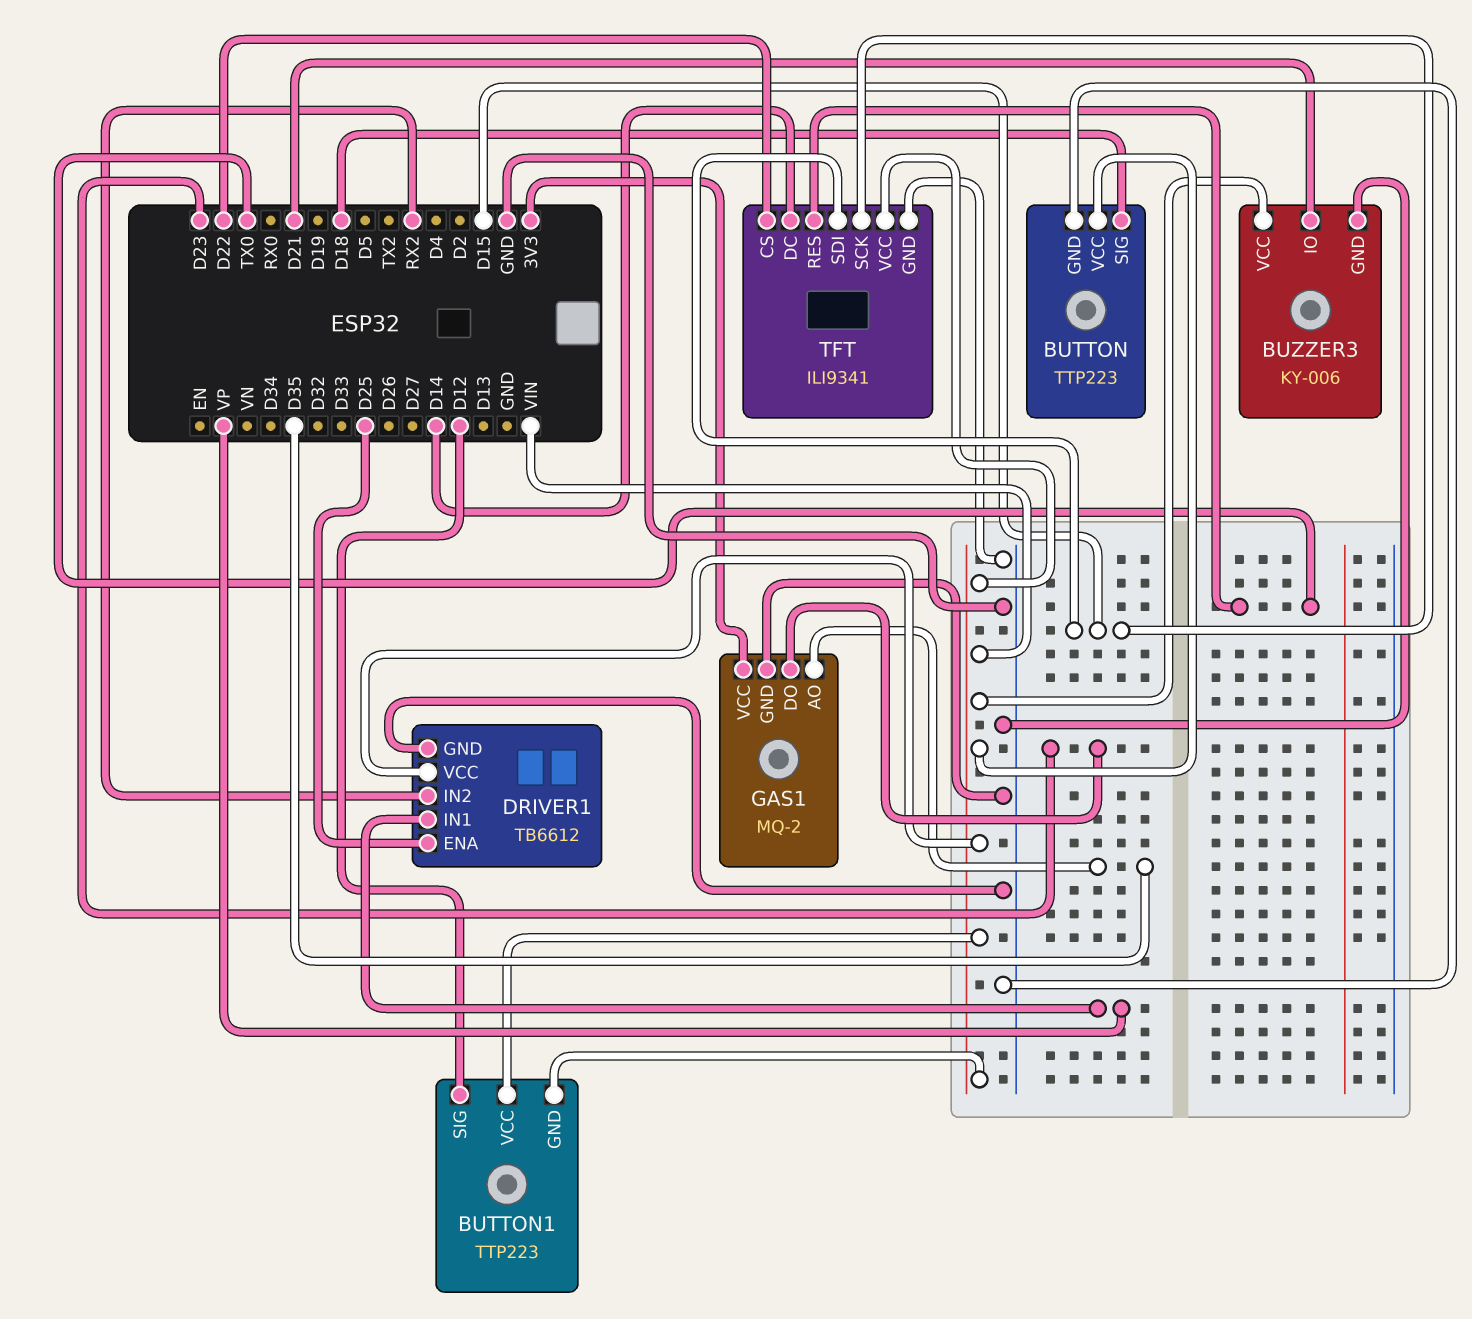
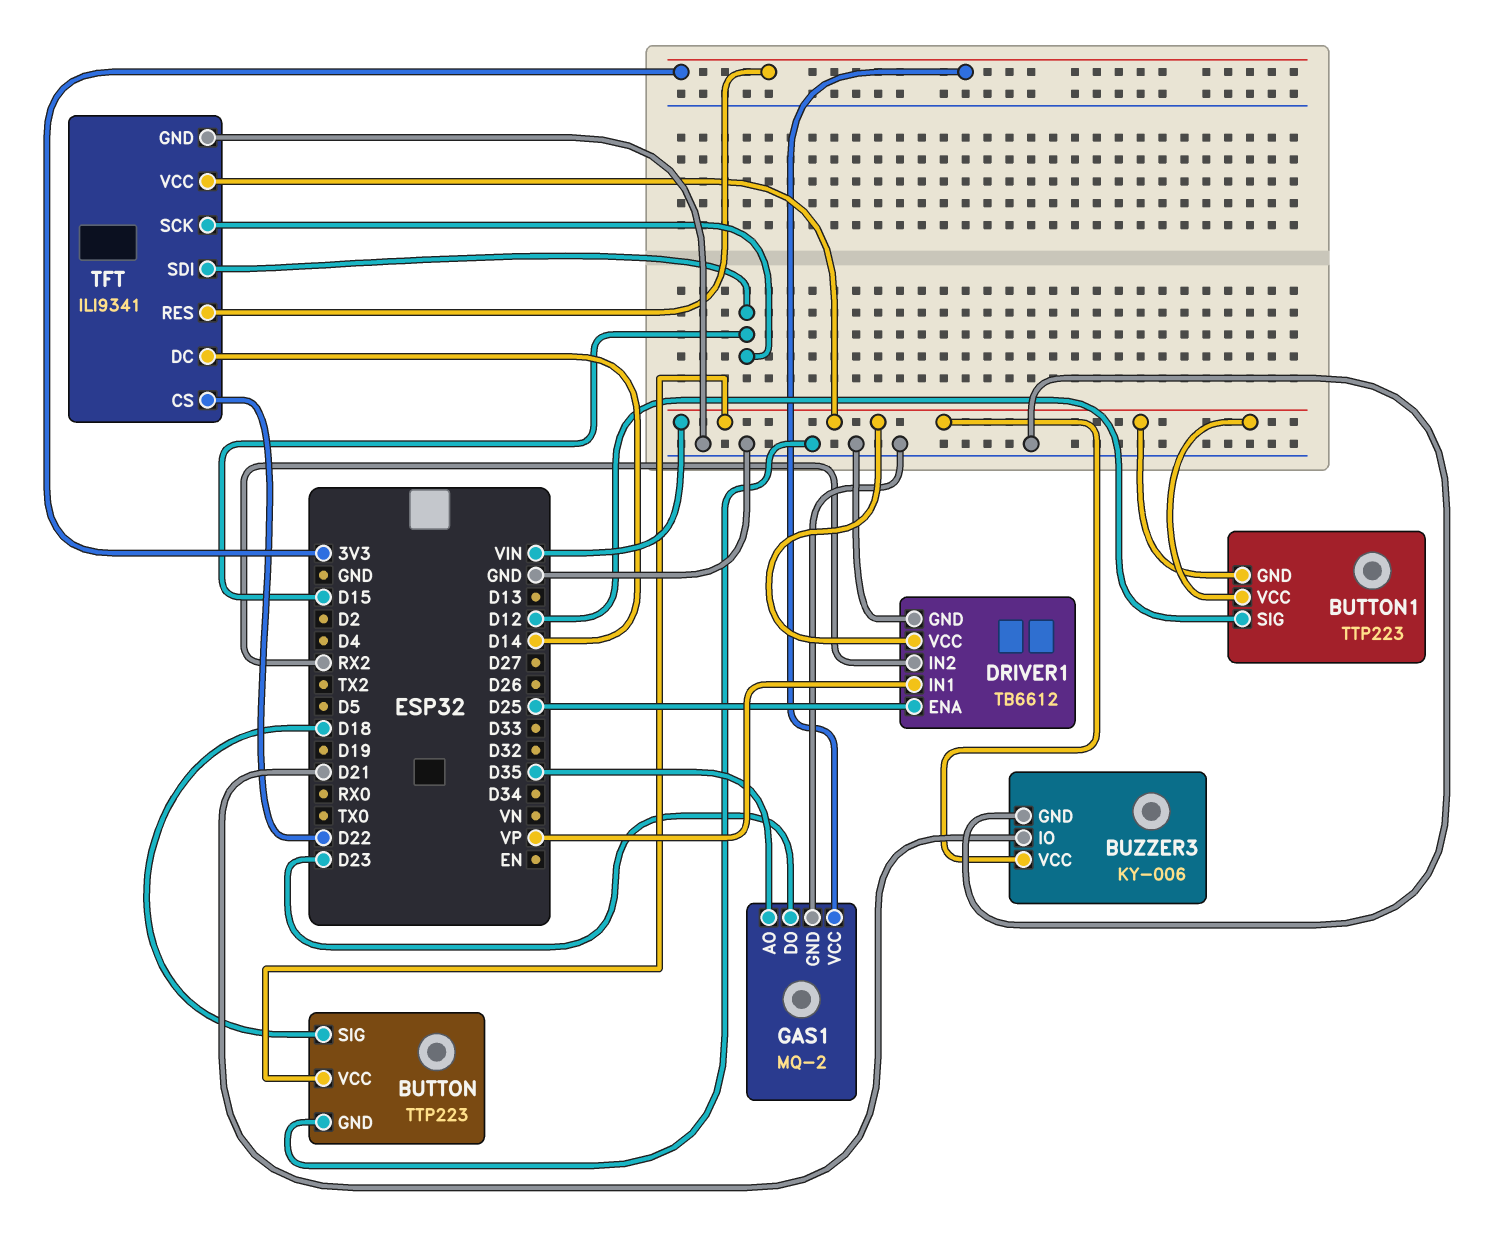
TFT pin RES: TX0 -> 3V3

